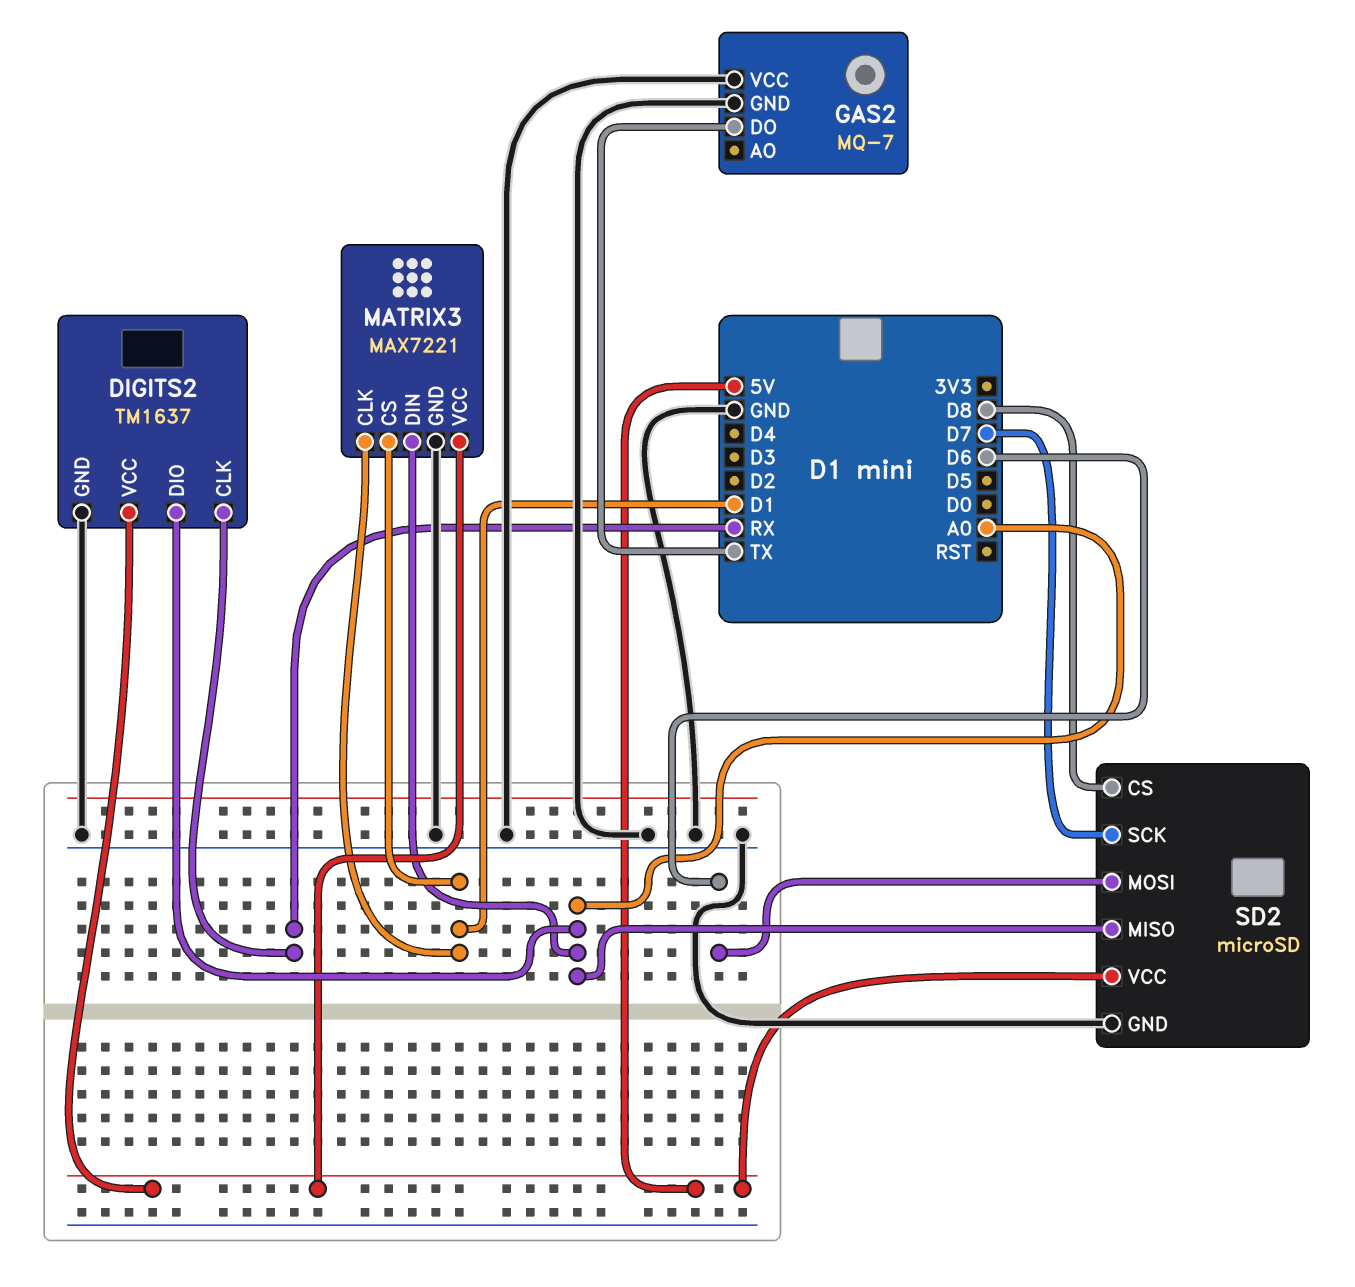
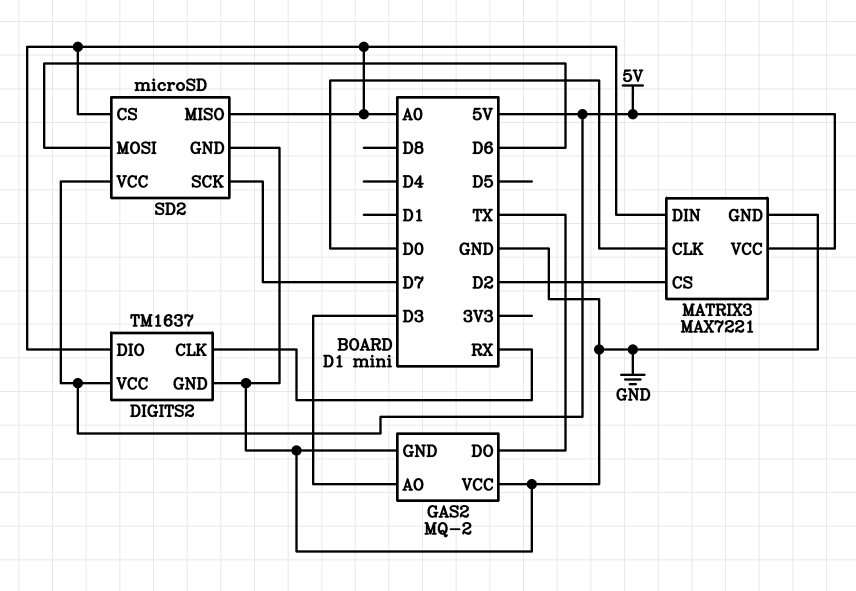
GAS2: MQ-7 -> MQ-2
GAS2 pin AO: none -> D3
MATRIX3 pin CLK: D1 -> D0
MATRIX3 pin CS: D1 -> D2
SD2 pin CS: D8 -> A0

